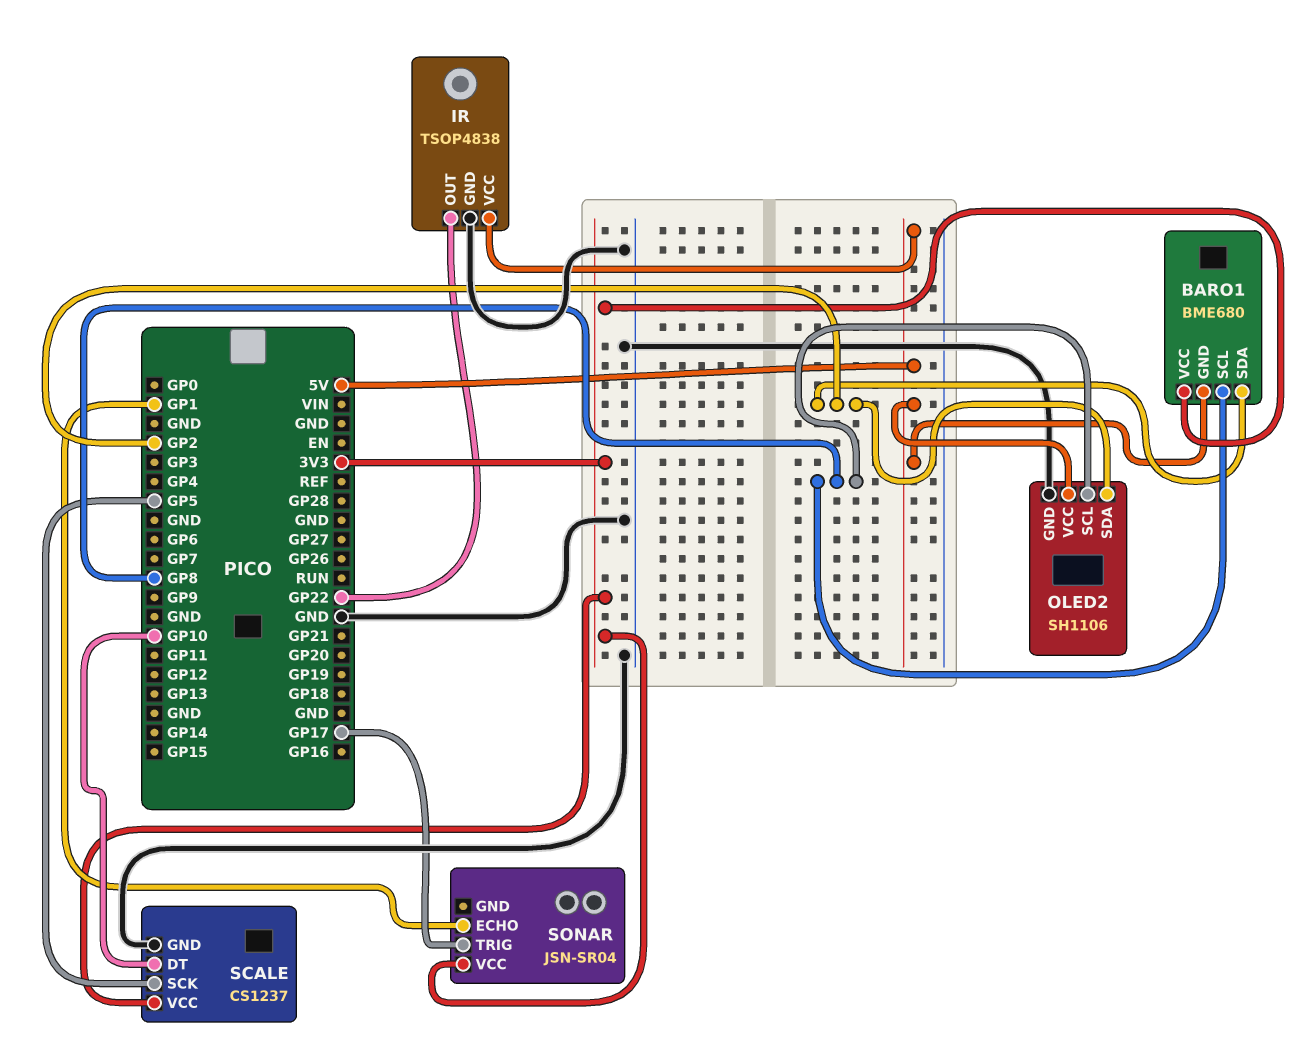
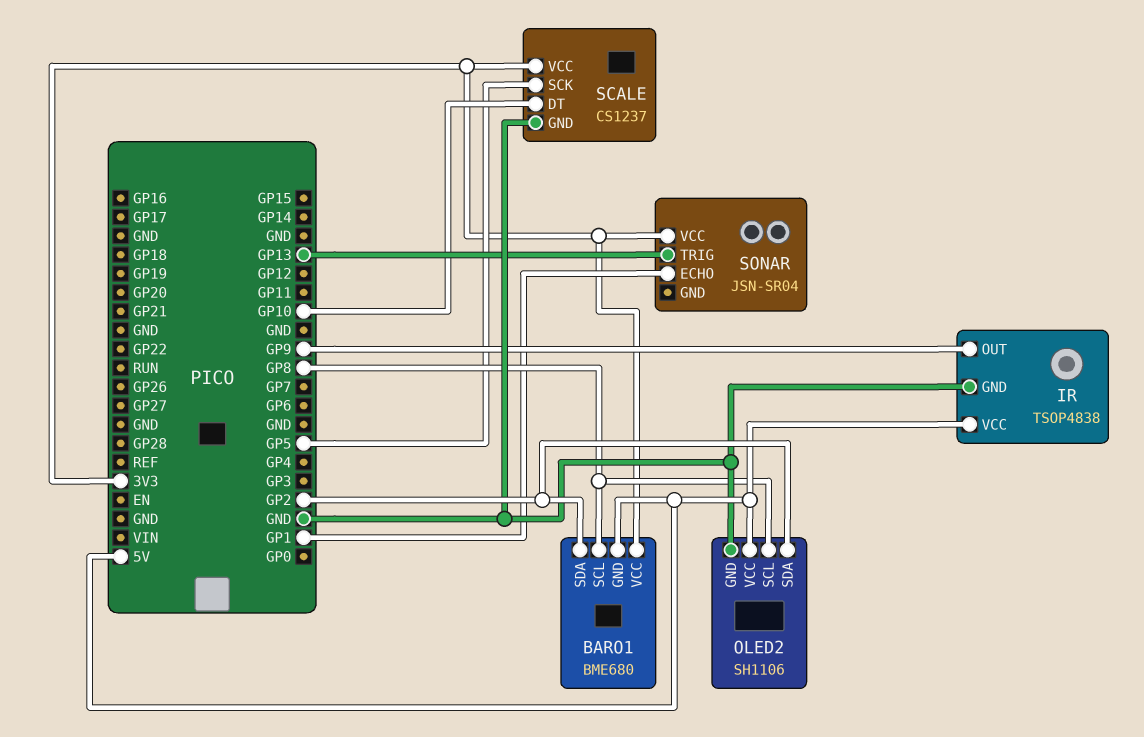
IR pin OUT: GP22 -> GP9
SONAR pin TRIG: GP17 -> GP13

